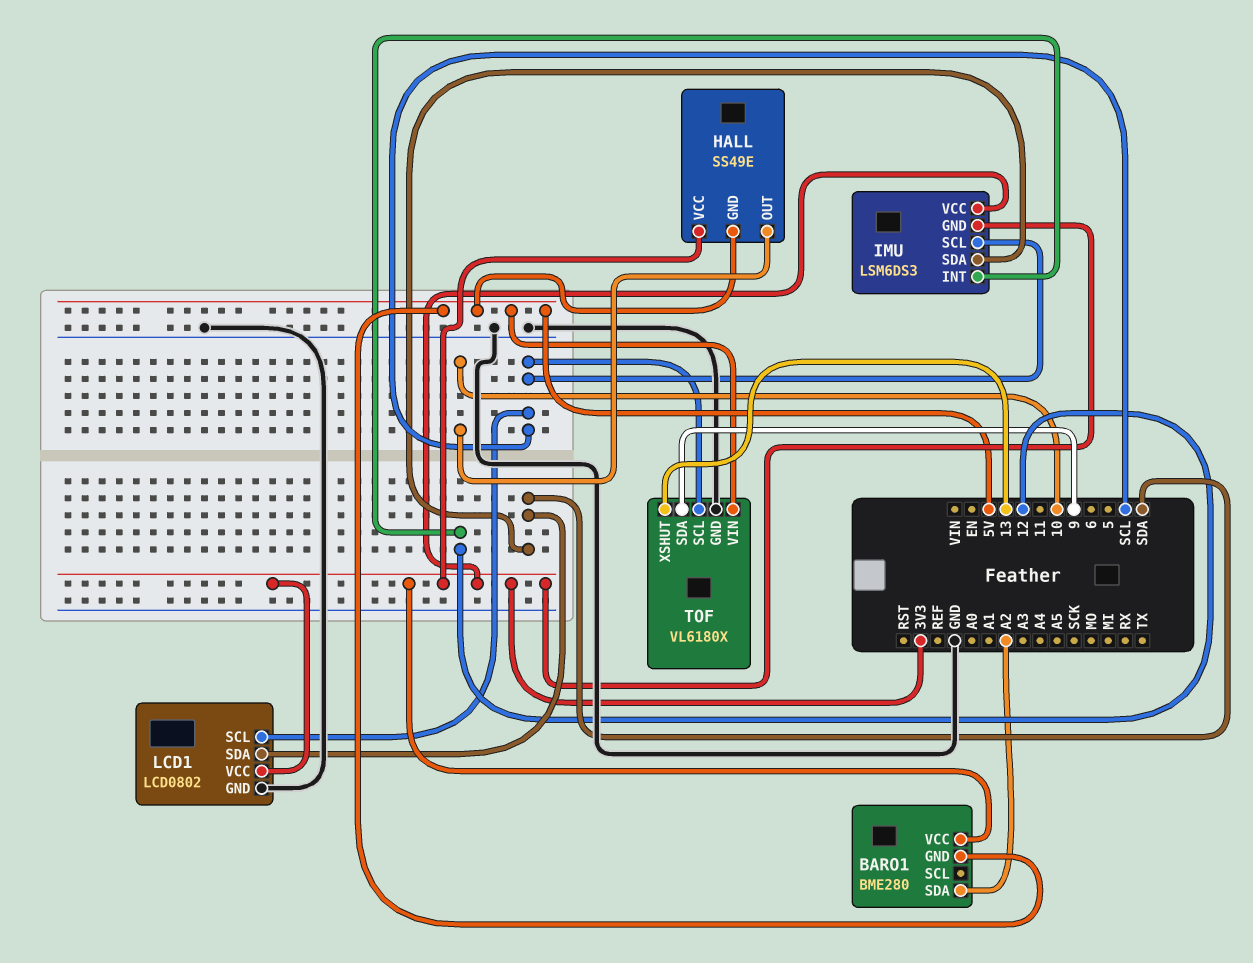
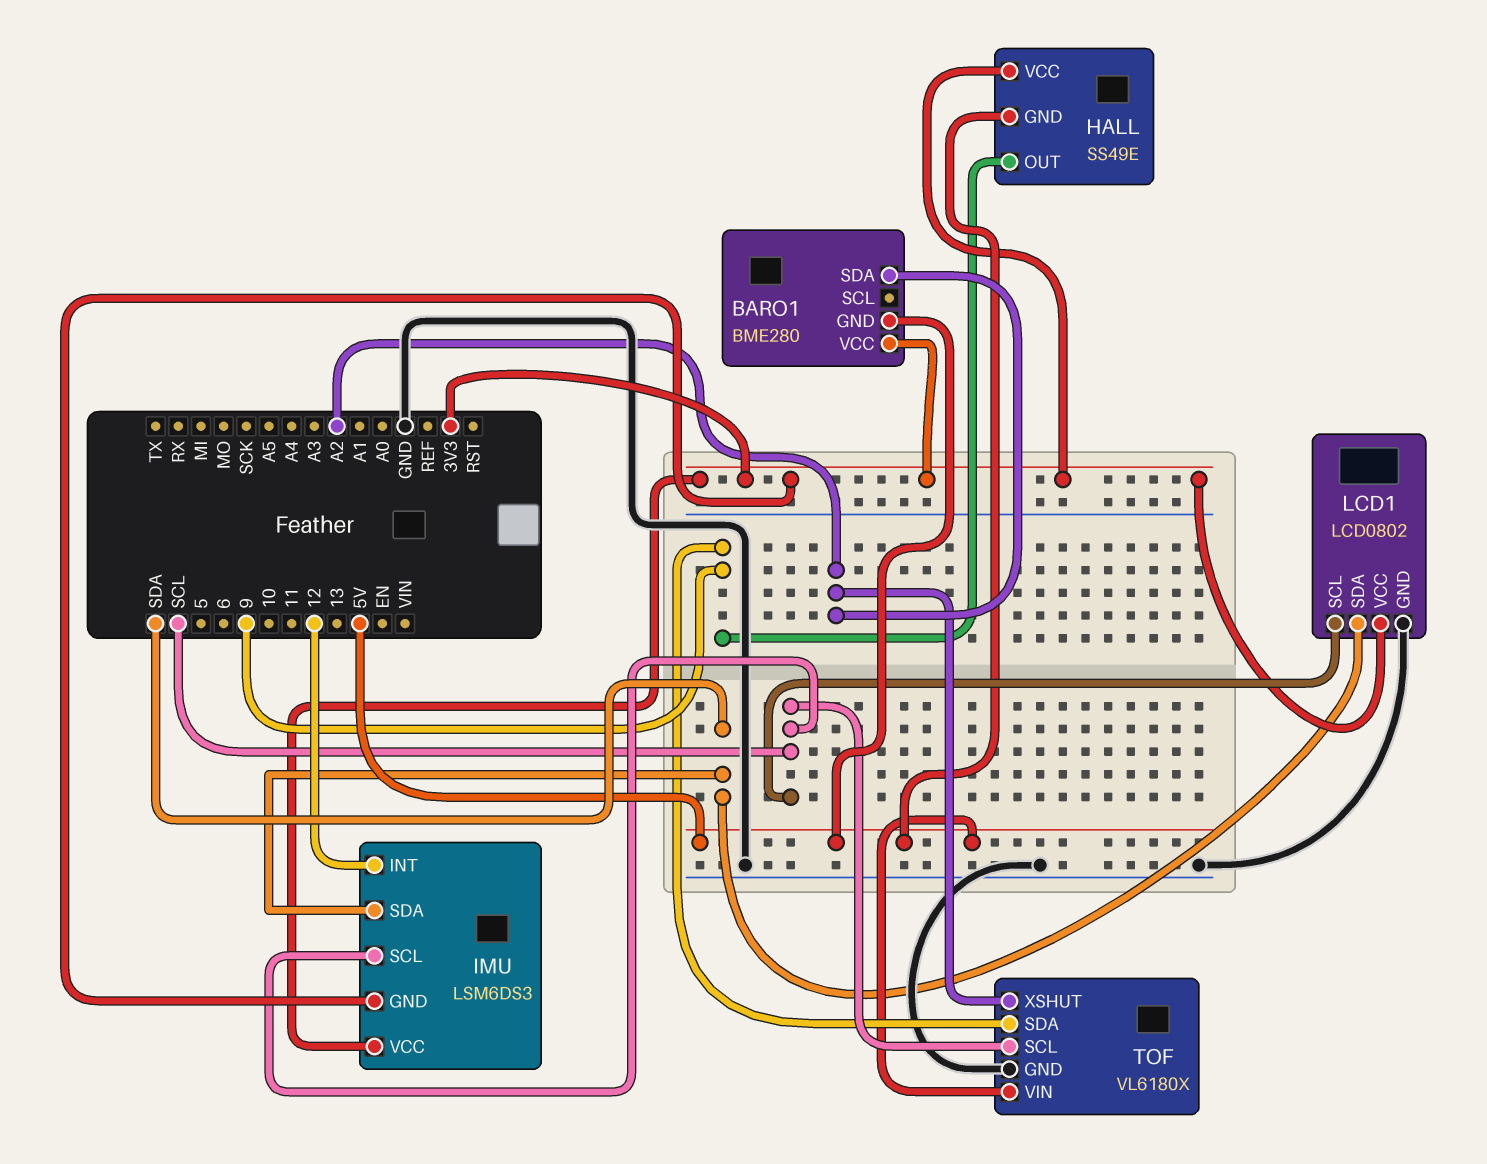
HALL pin OUT: 10 -> 9
TOF pin XSHUT: 13 -> A2

